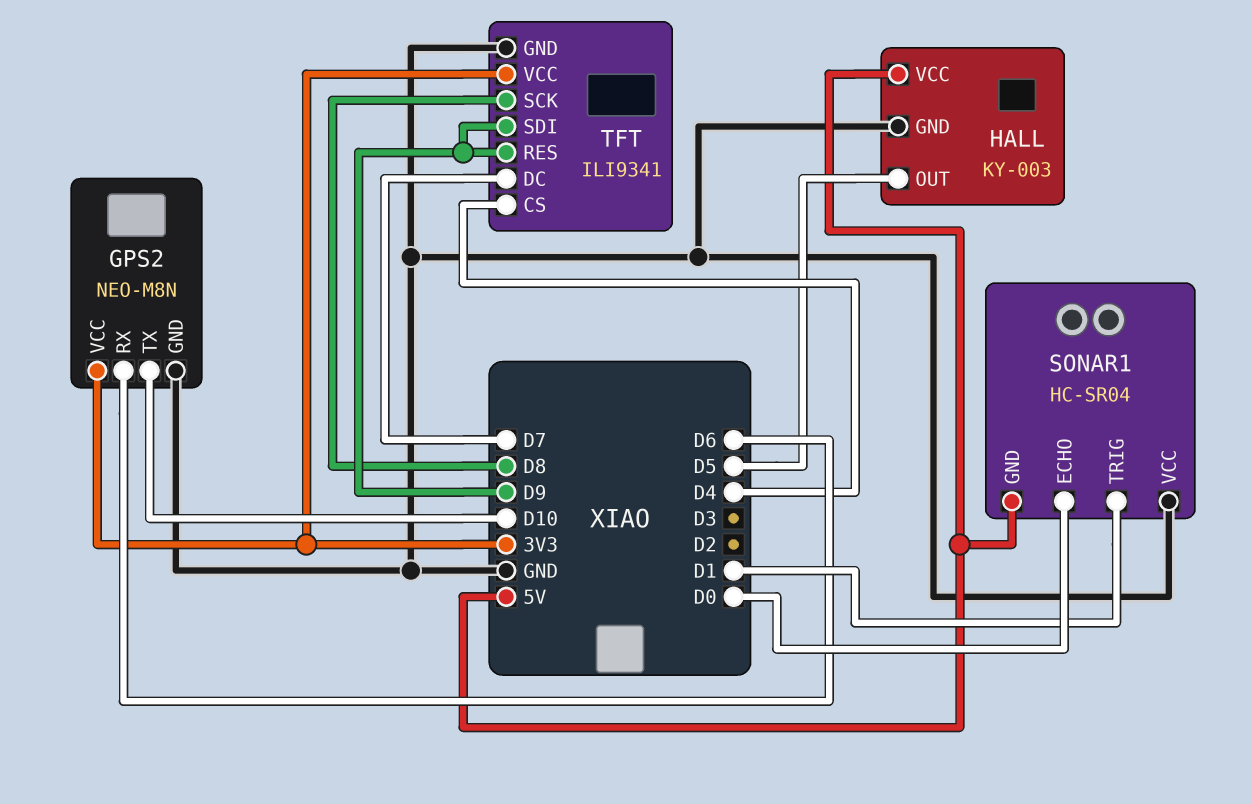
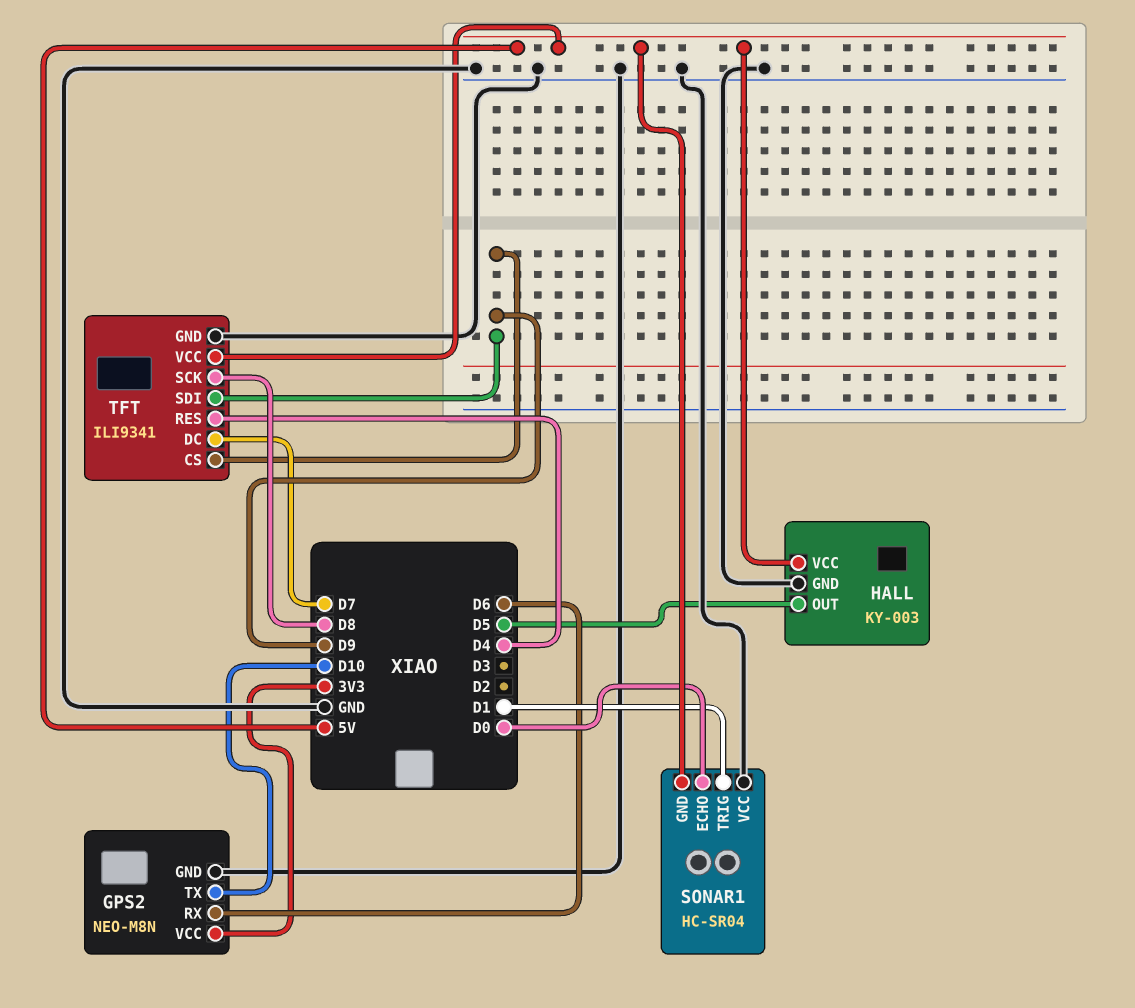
TFT pin CS: D4 -> D9
TFT pin RES: D9 -> D4
TFT pin VCC: 3V3 -> 5V

